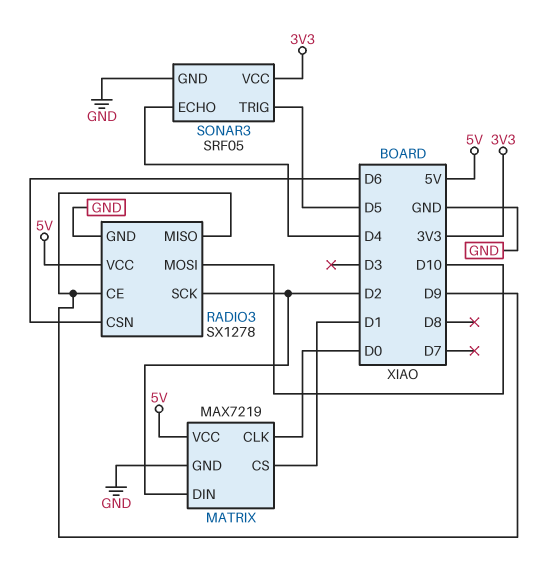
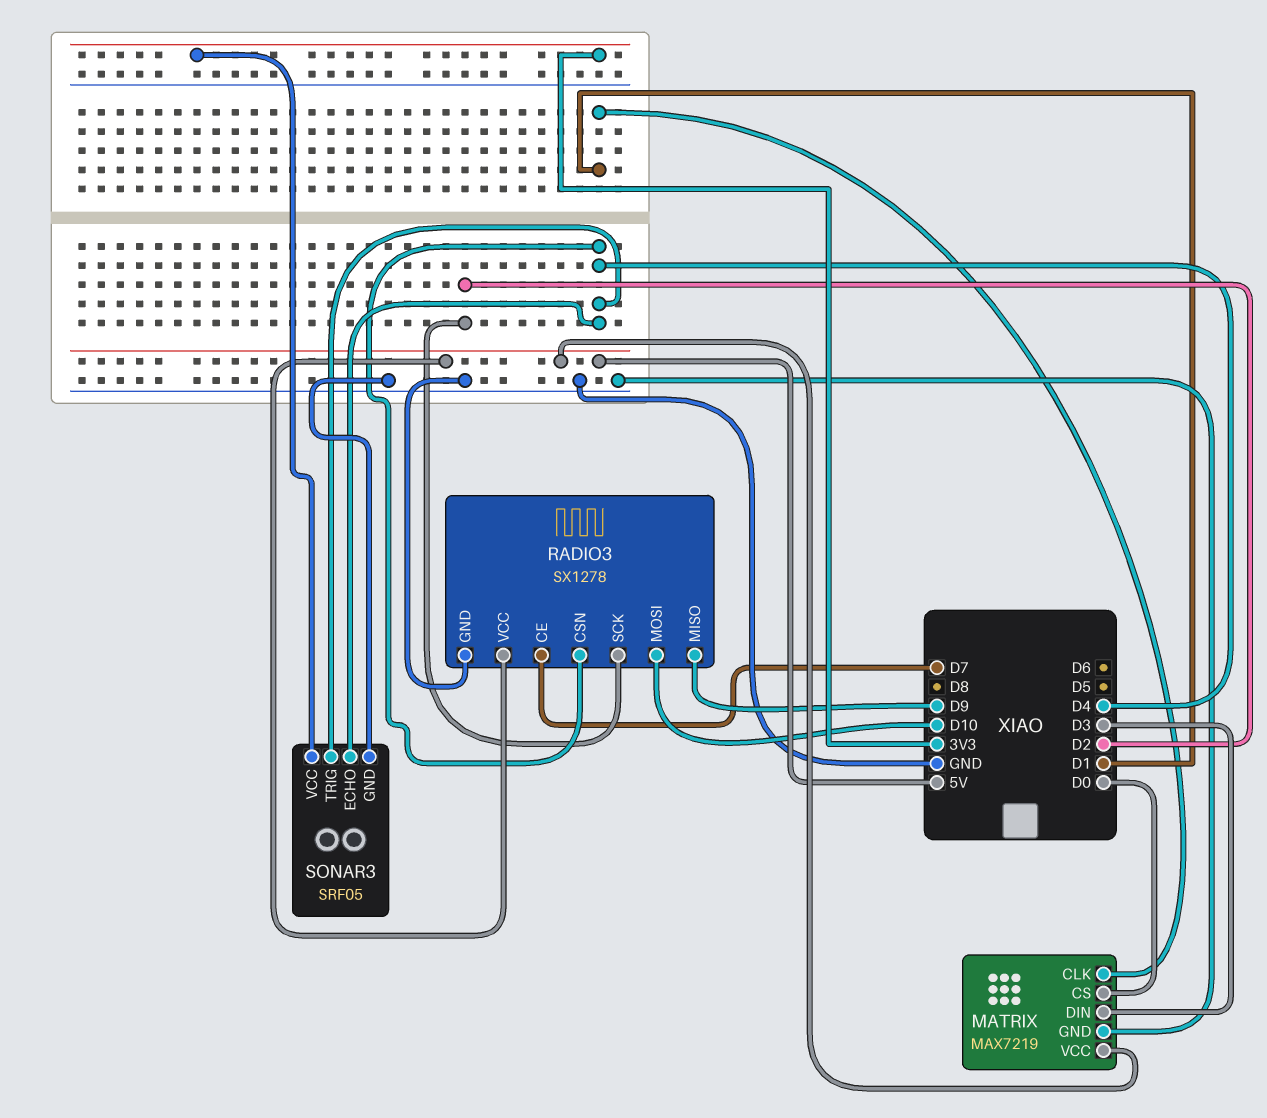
MATRIX pin CLK: D0 -> D1
MATRIX pin CS: D1 -> D0
MATRIX pin DIN: D2 -> D3
RADIO3 pin CE: D9 -> D7
RADIO3 pin CSN: D6 -> D4
SONAR3 pin TRIG: D5 -> D4

